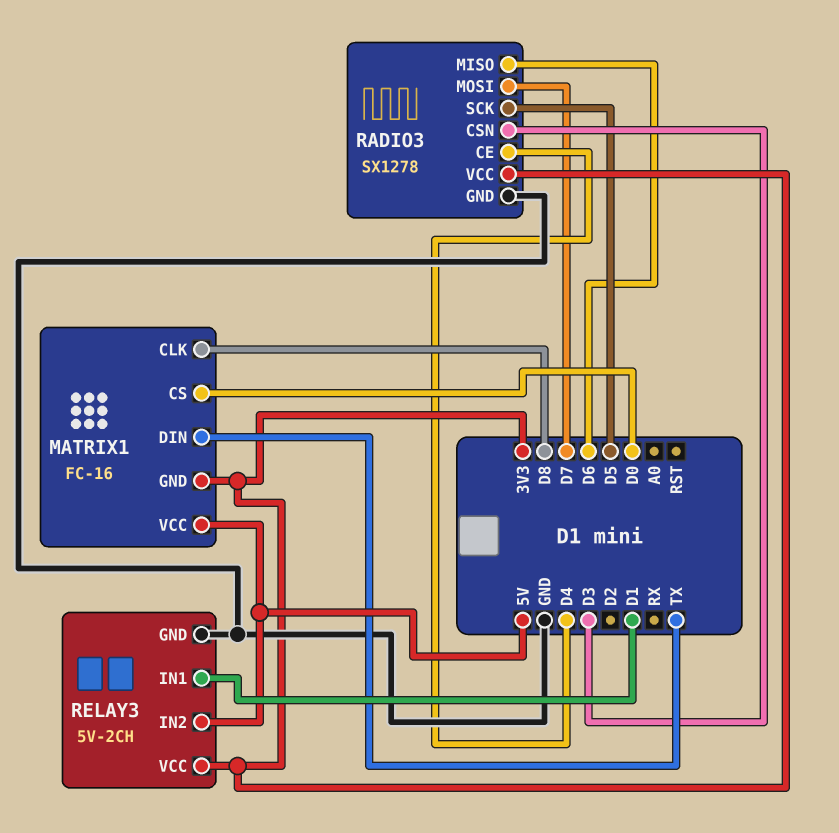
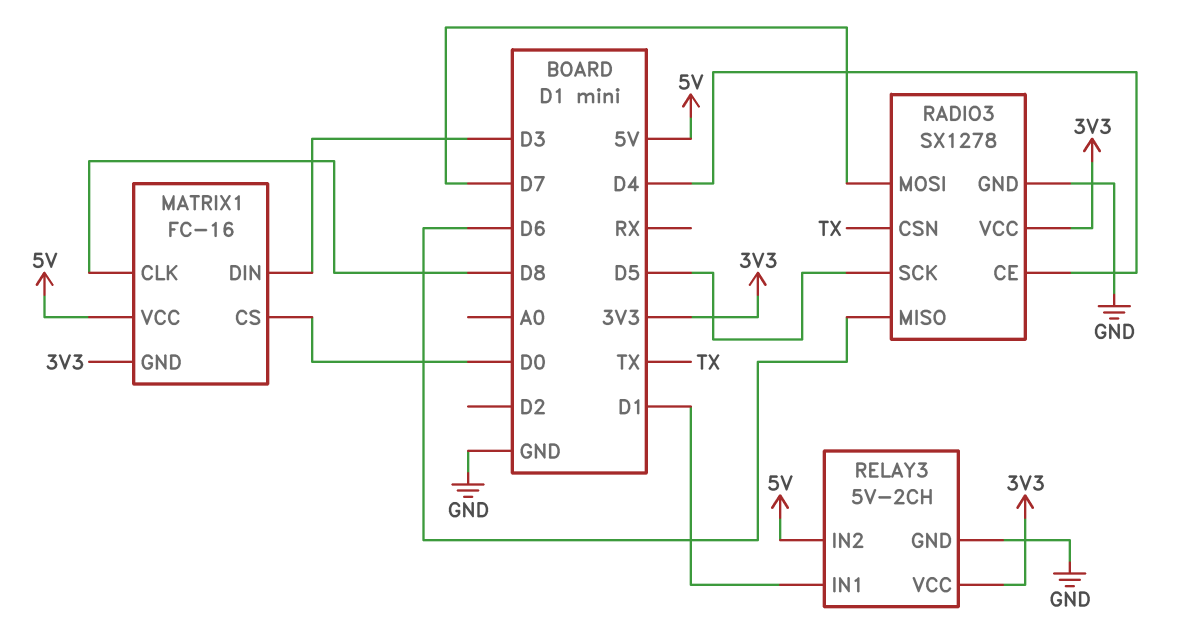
MATRIX1 pin DIN: TX -> D3
RADIO3 pin CSN: D3 -> TX

